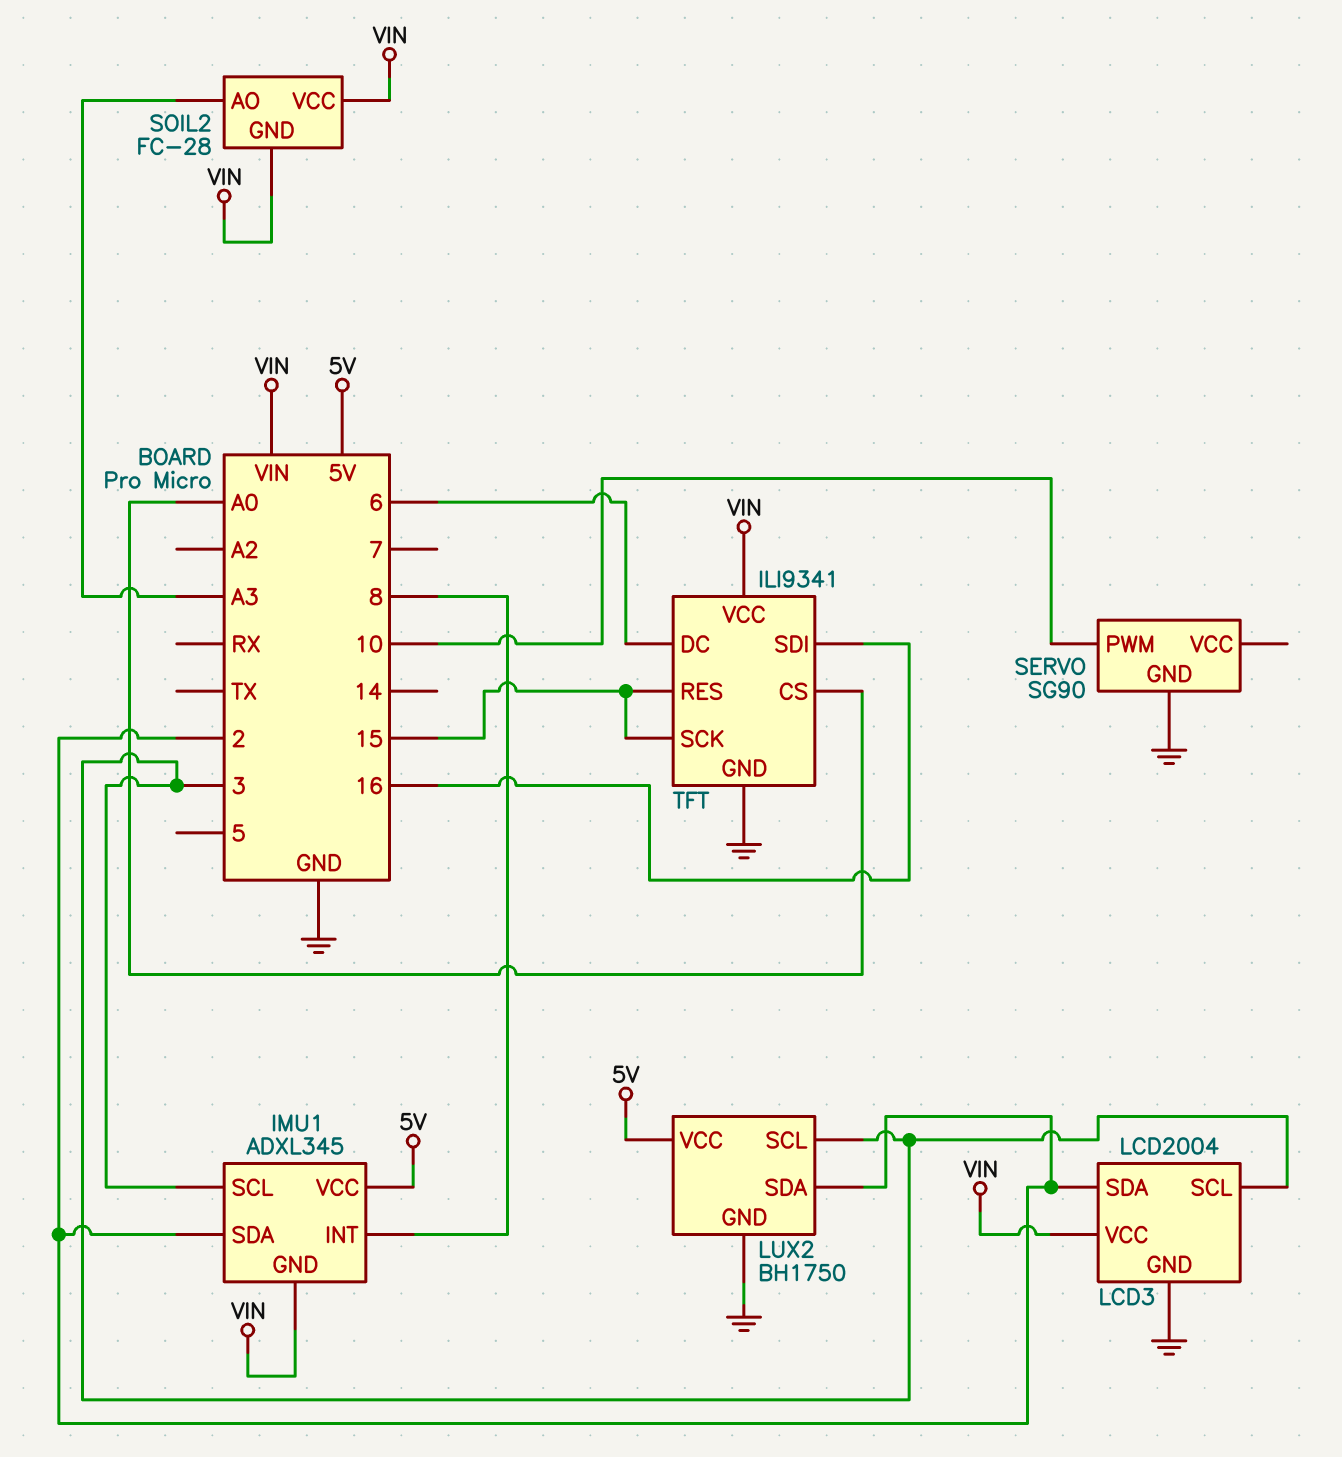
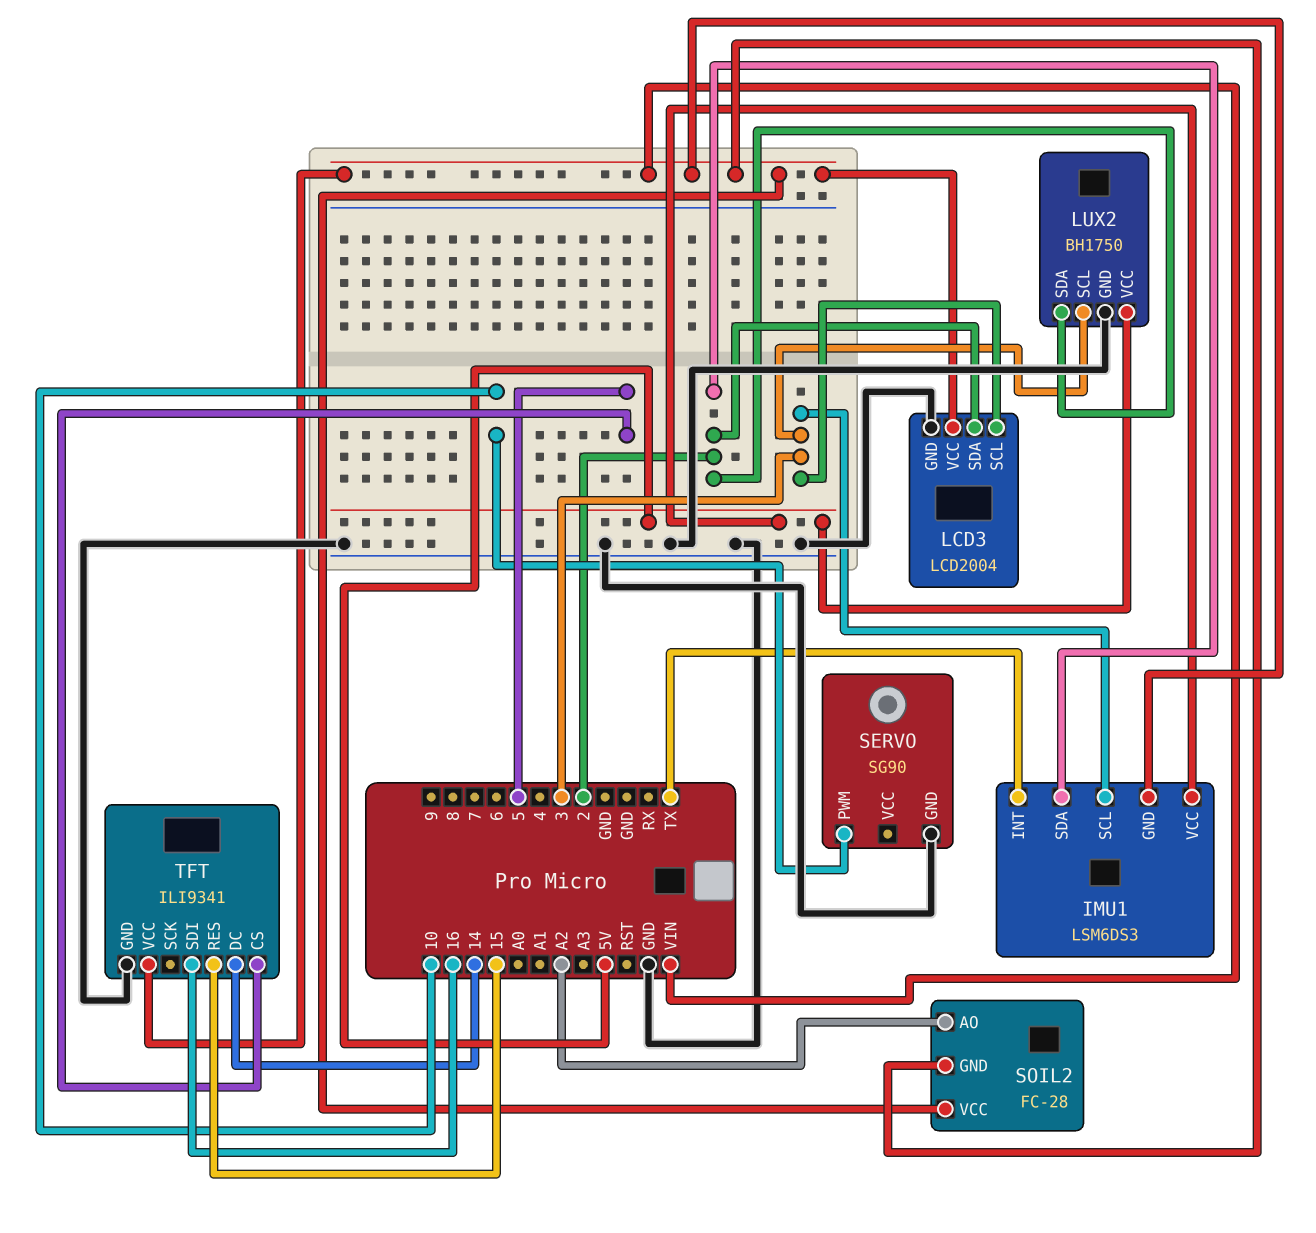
IMU1: ADXL345 -> LSM6DS3
IMU1 pin INT: 8 -> TX
SOIL2 pin AO: A3 -> A2
TFT pin CS: A0 -> 5
TFT pin DC: 6 -> 14
TFT pin SCK: 15 -> none

